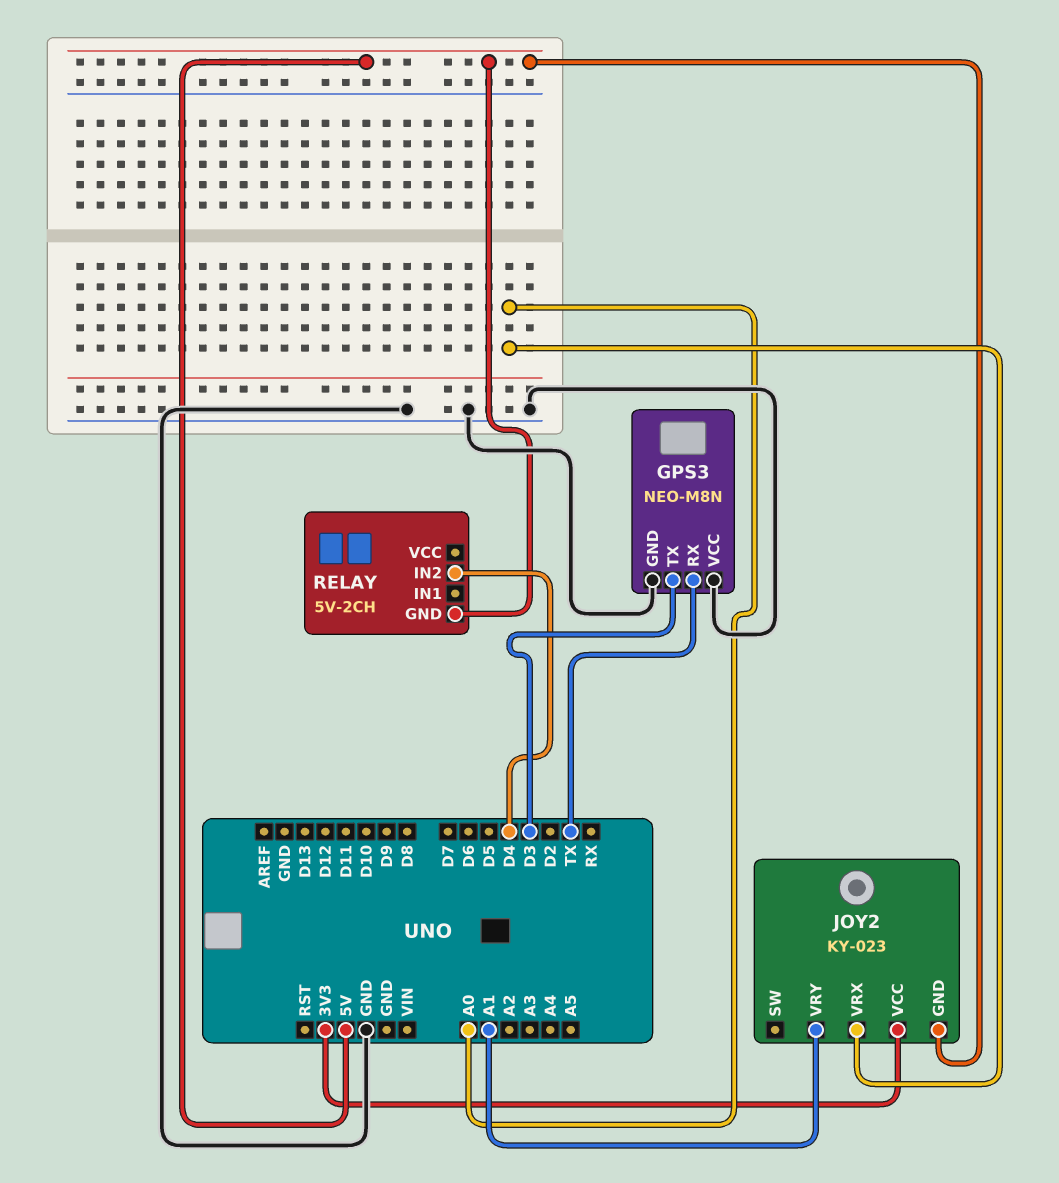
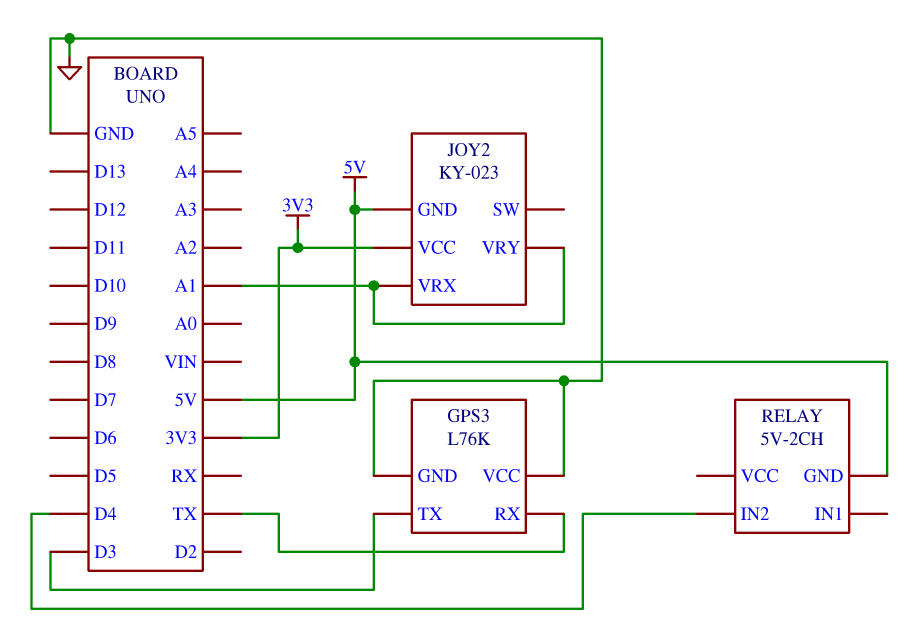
GPS3: NEO-M8N -> L76K
JOY2 pin VRX: A0 -> A1

